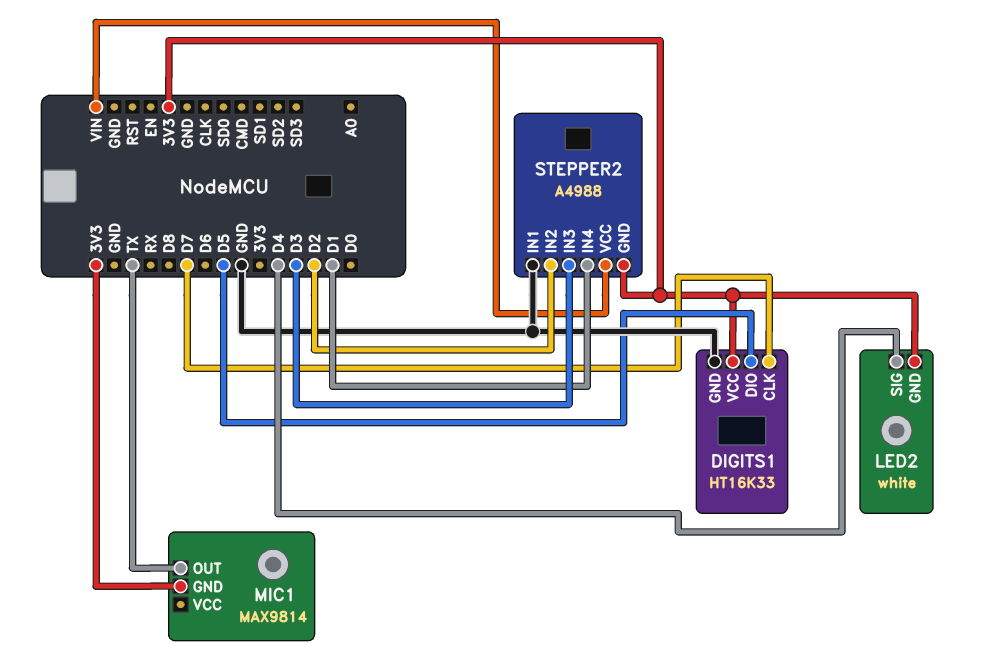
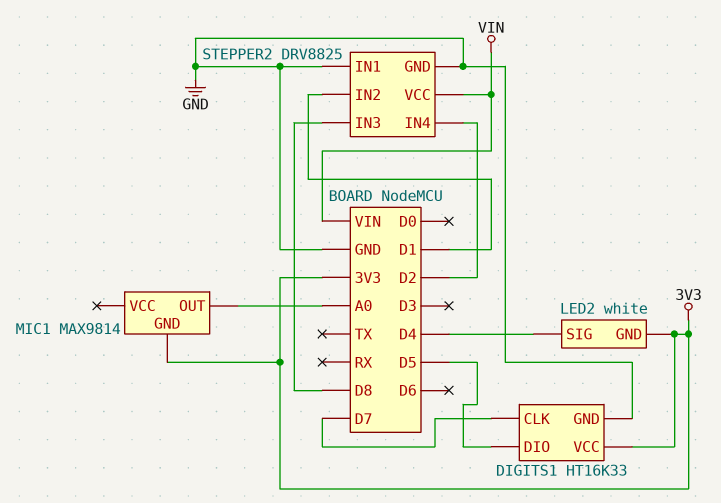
MIC1 pin OUT: TX -> A0
STEPPER2: A4988 -> DRV8825
STEPPER2 pin GND: 3V3 -> GND
STEPPER2 pin IN2: D2 -> D1
STEPPER2 pin IN3: D3 -> D8
STEPPER2 pin IN4: D1 -> D2

